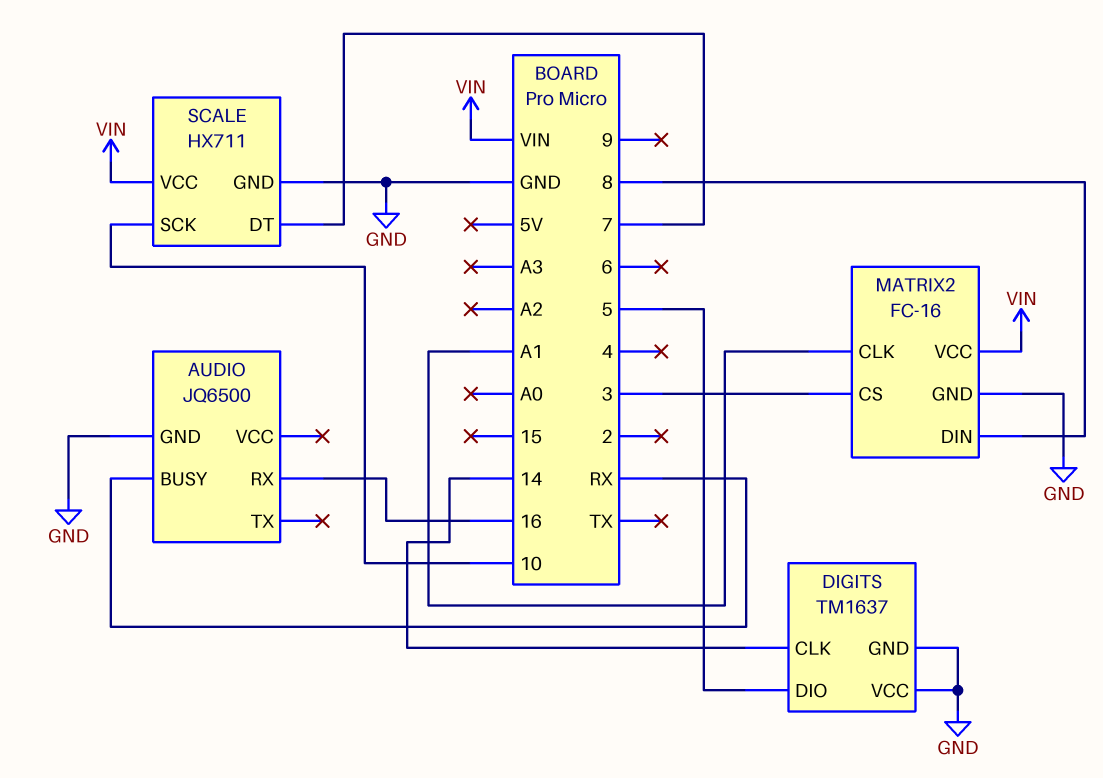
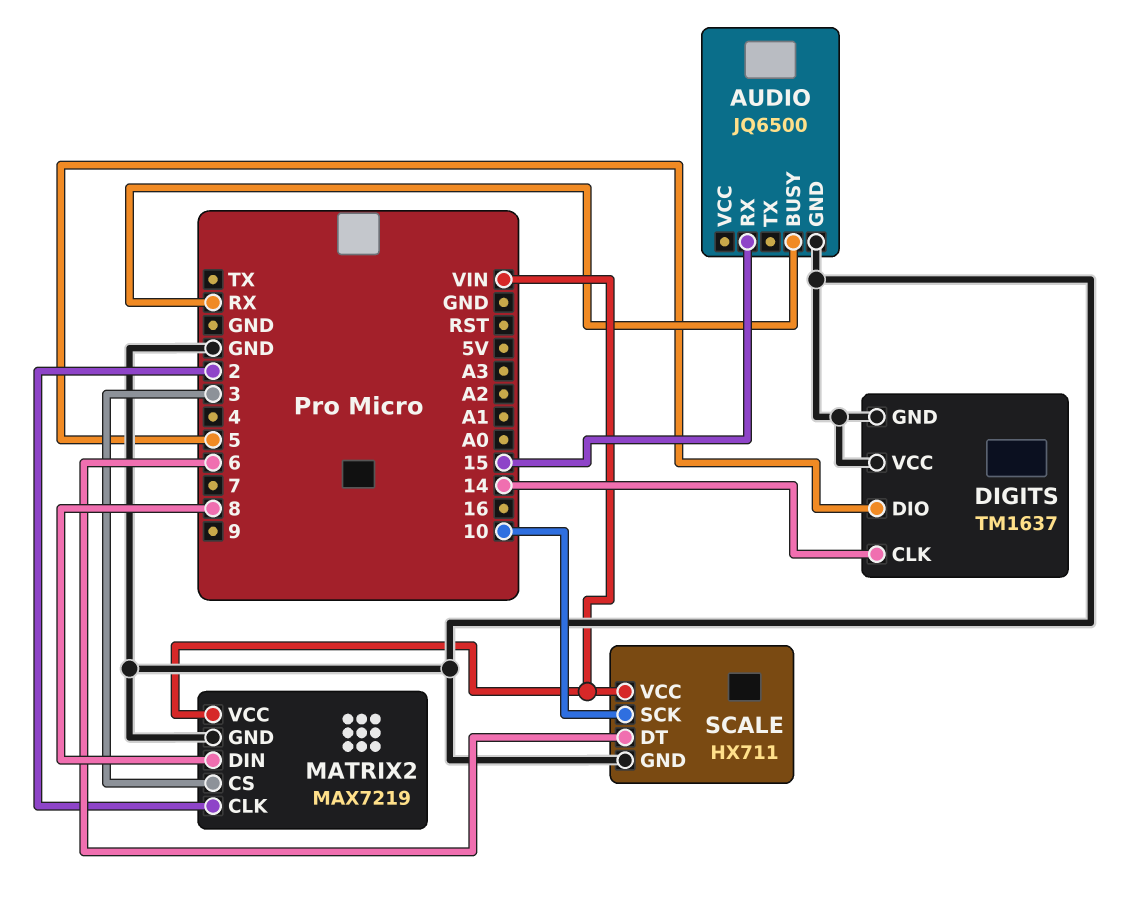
AUDIO pin RX: 16 -> 15
MATRIX2: FC-16 -> MAX7219
MATRIX2 pin CLK: A1 -> 2
SCALE pin DT: 7 -> 6

